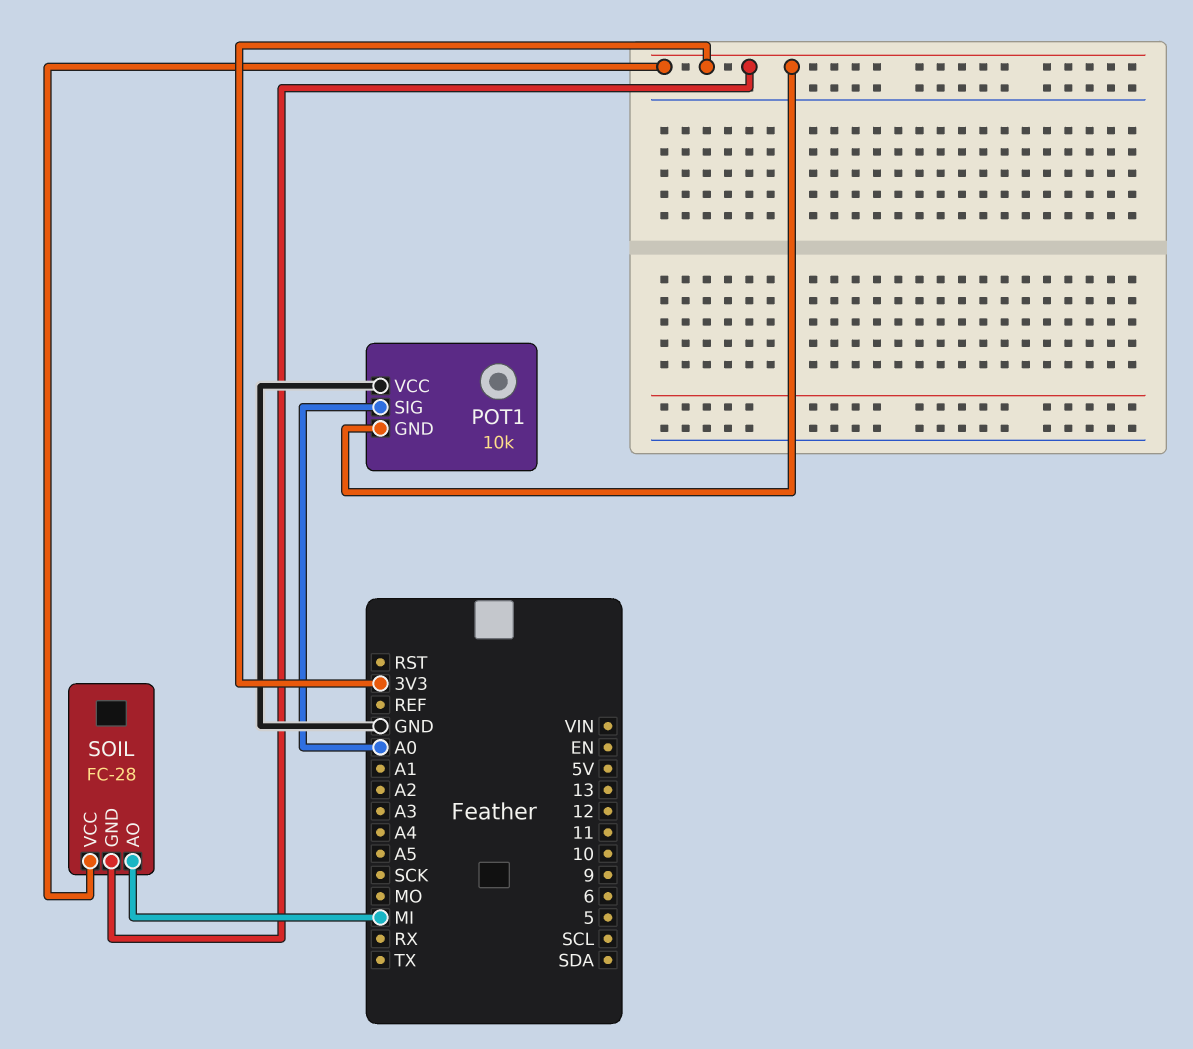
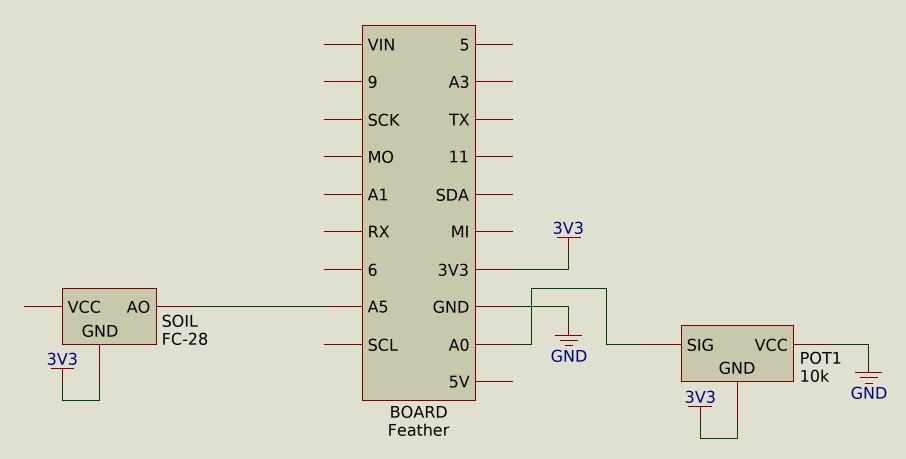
SOIL pin AO: MI -> A5
SOIL pin VCC: 3V3 -> none

